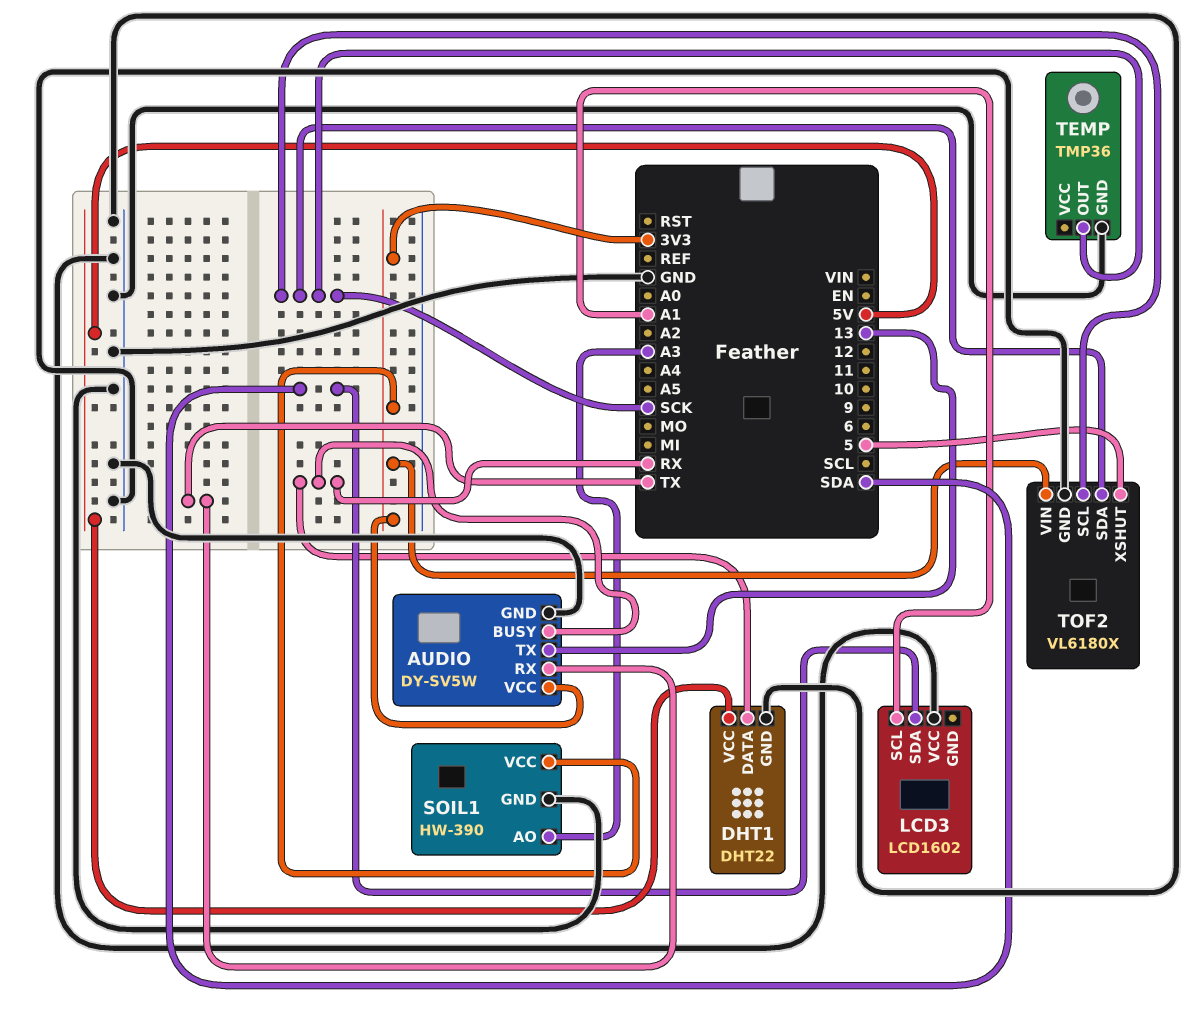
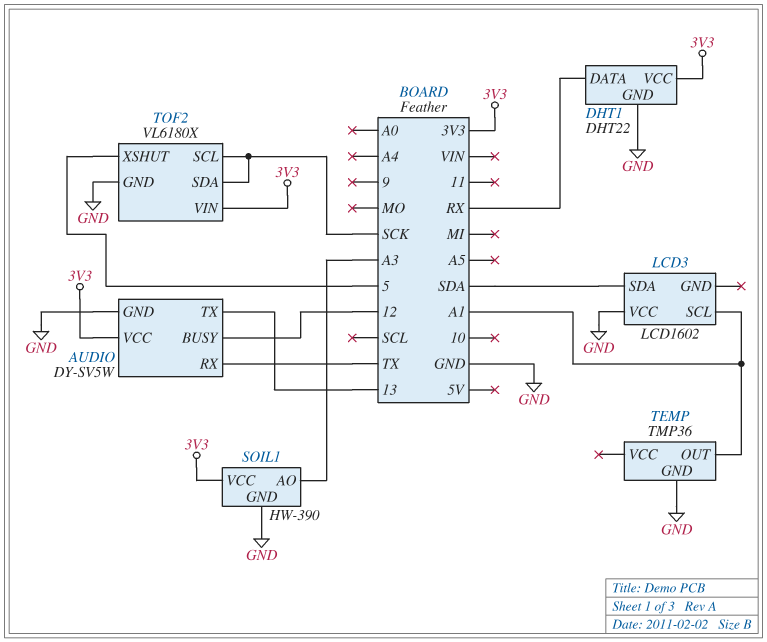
AUDIO pin BUSY: RX -> 12
DHT1 pin VCC: 5V -> 3V3
TEMP pin OUT: SCK -> A1

